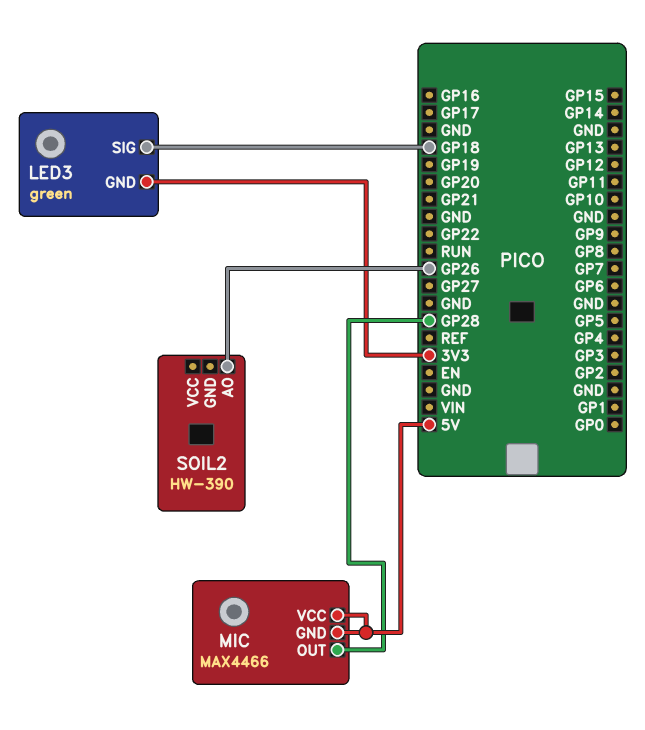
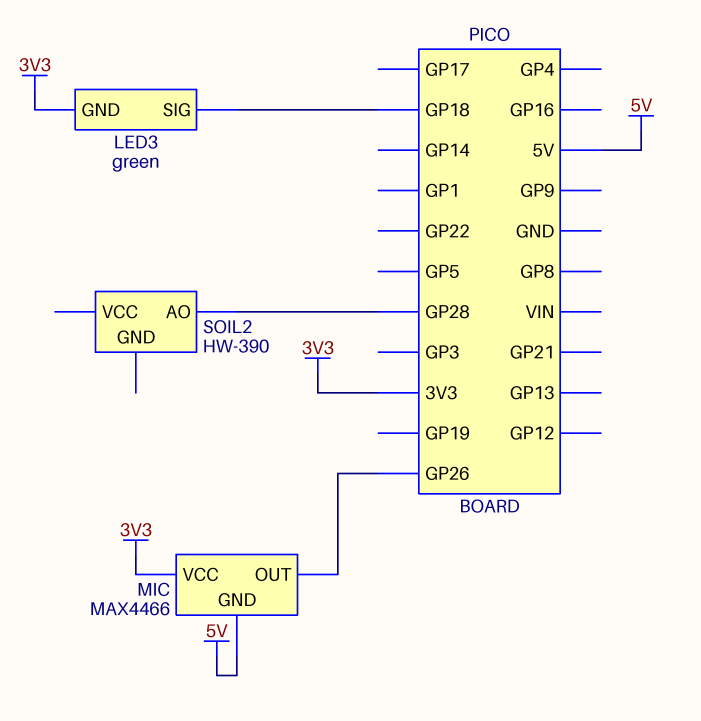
MIC pin OUT: GP28 -> GP26
MIC pin VCC: 5V -> 3V3
SOIL2 pin AO: GP26 -> GP28

